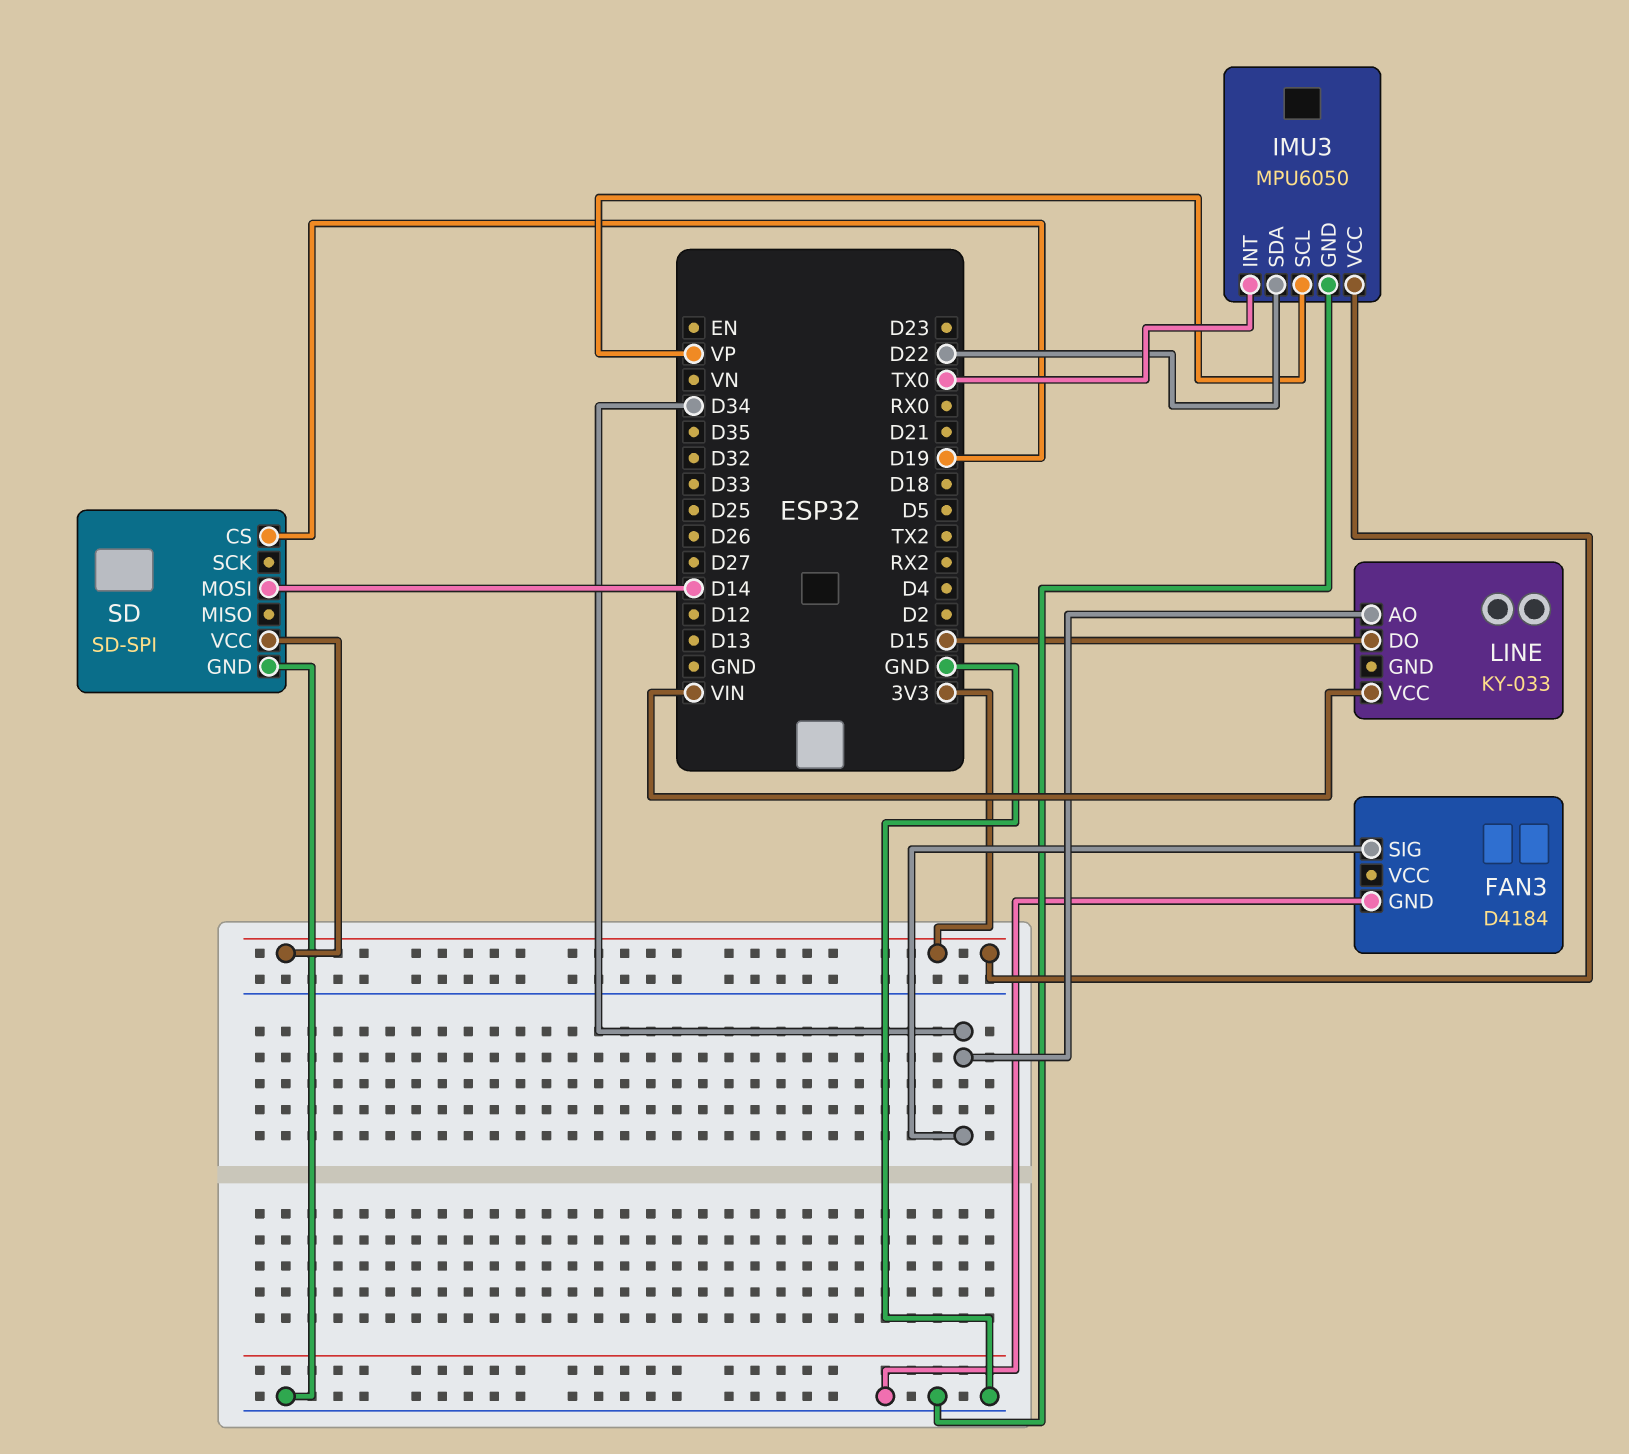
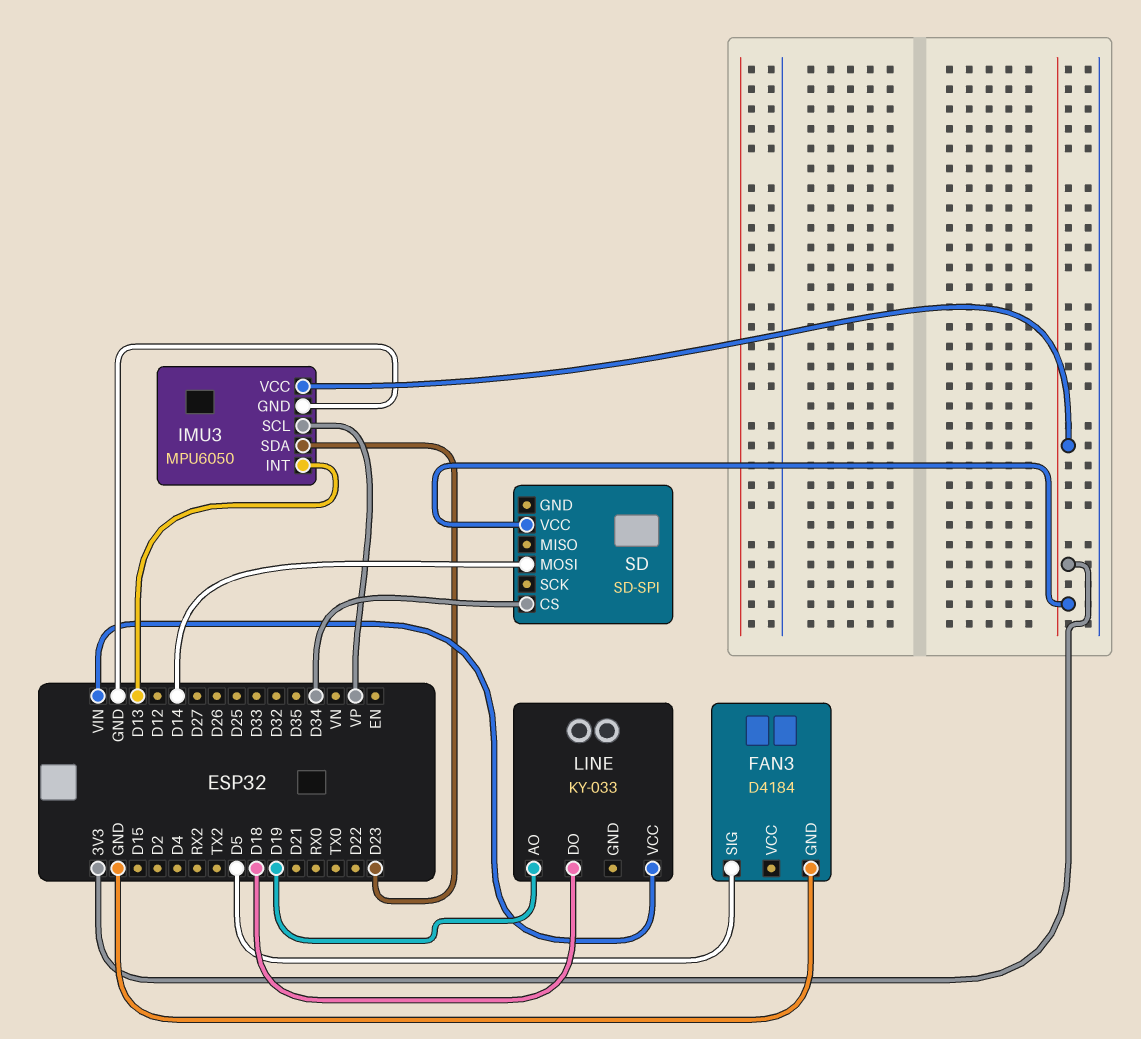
FAN3 pin SIG: D34 -> D5
IMU3 pin INT: TX0 -> D13
IMU3 pin SDA: D22 -> D23
LINE pin AO: D34 -> D19
LINE pin DO: D15 -> D18
SD pin CS: D19 -> D34
SD pin GND: GND -> none

